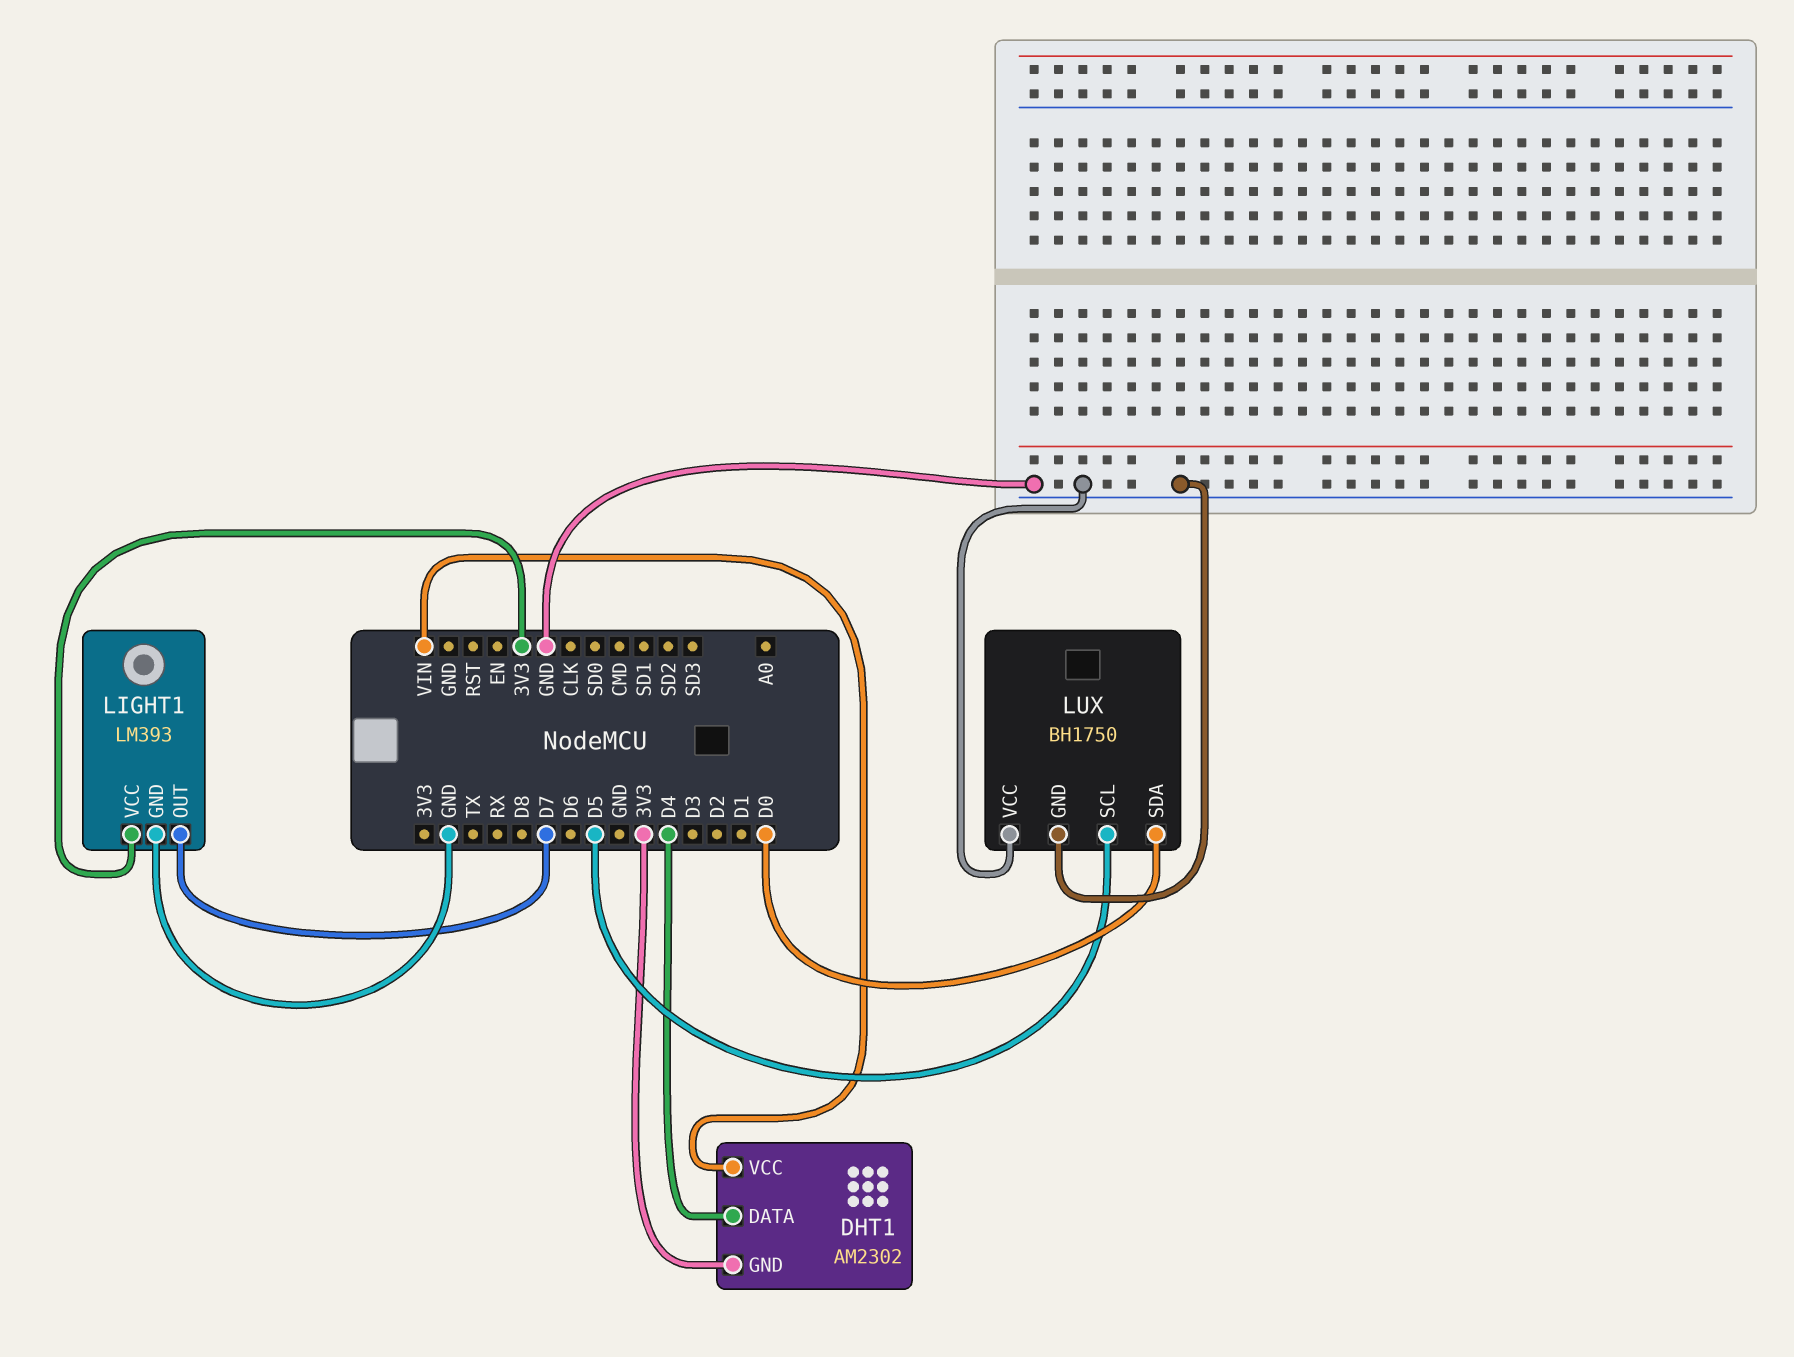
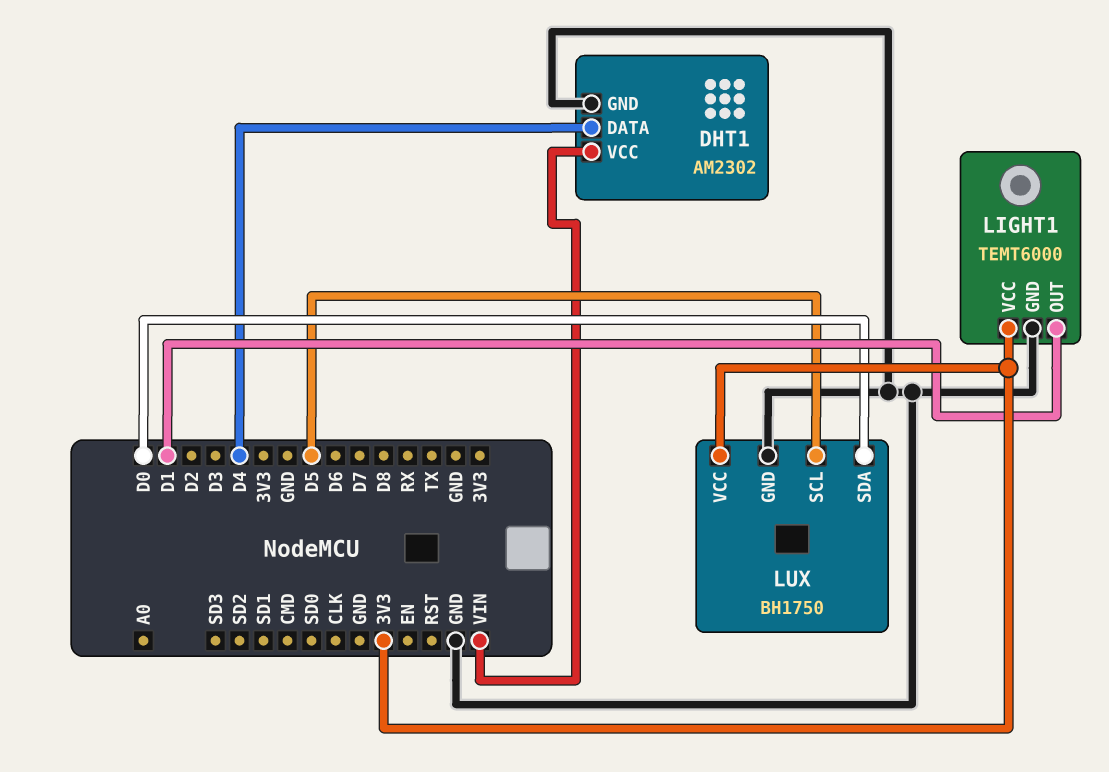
DHT1 pin GND: 3V3 -> GND
LIGHT1: LM393 -> TEMT6000
LIGHT1 pin OUT: D7 -> D1
LUX pin VCC: GND -> 3V3

